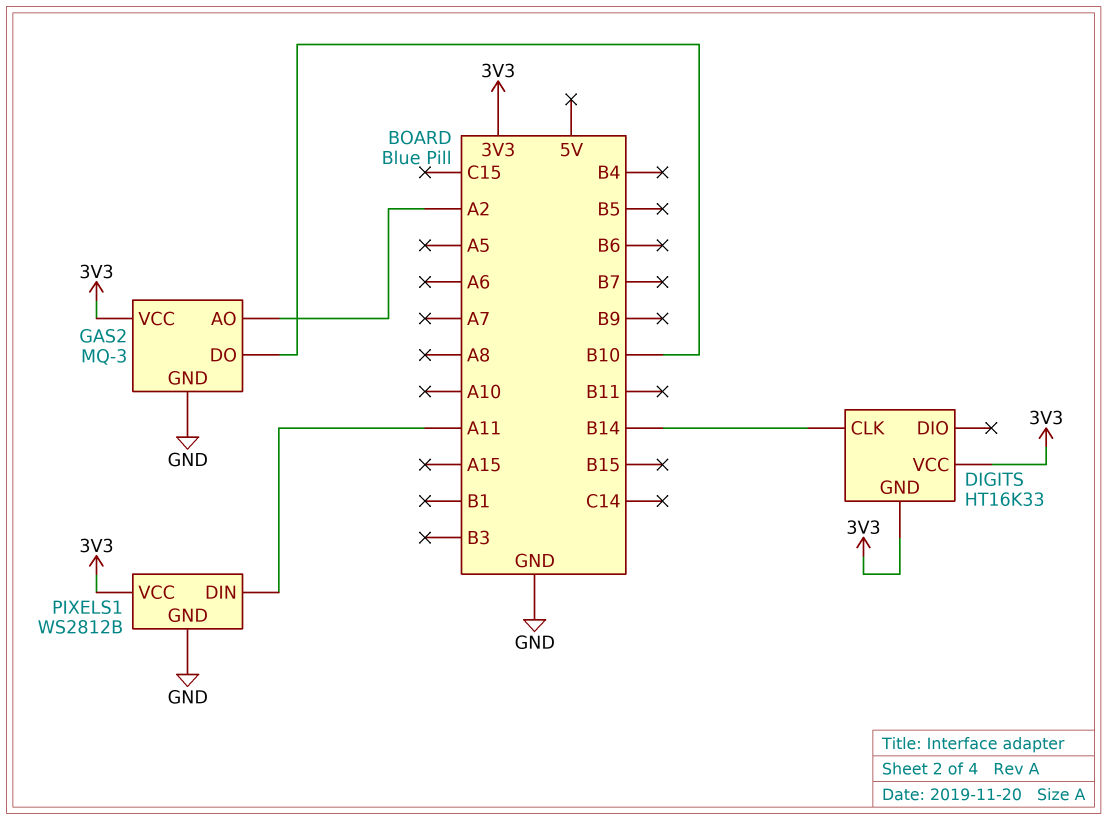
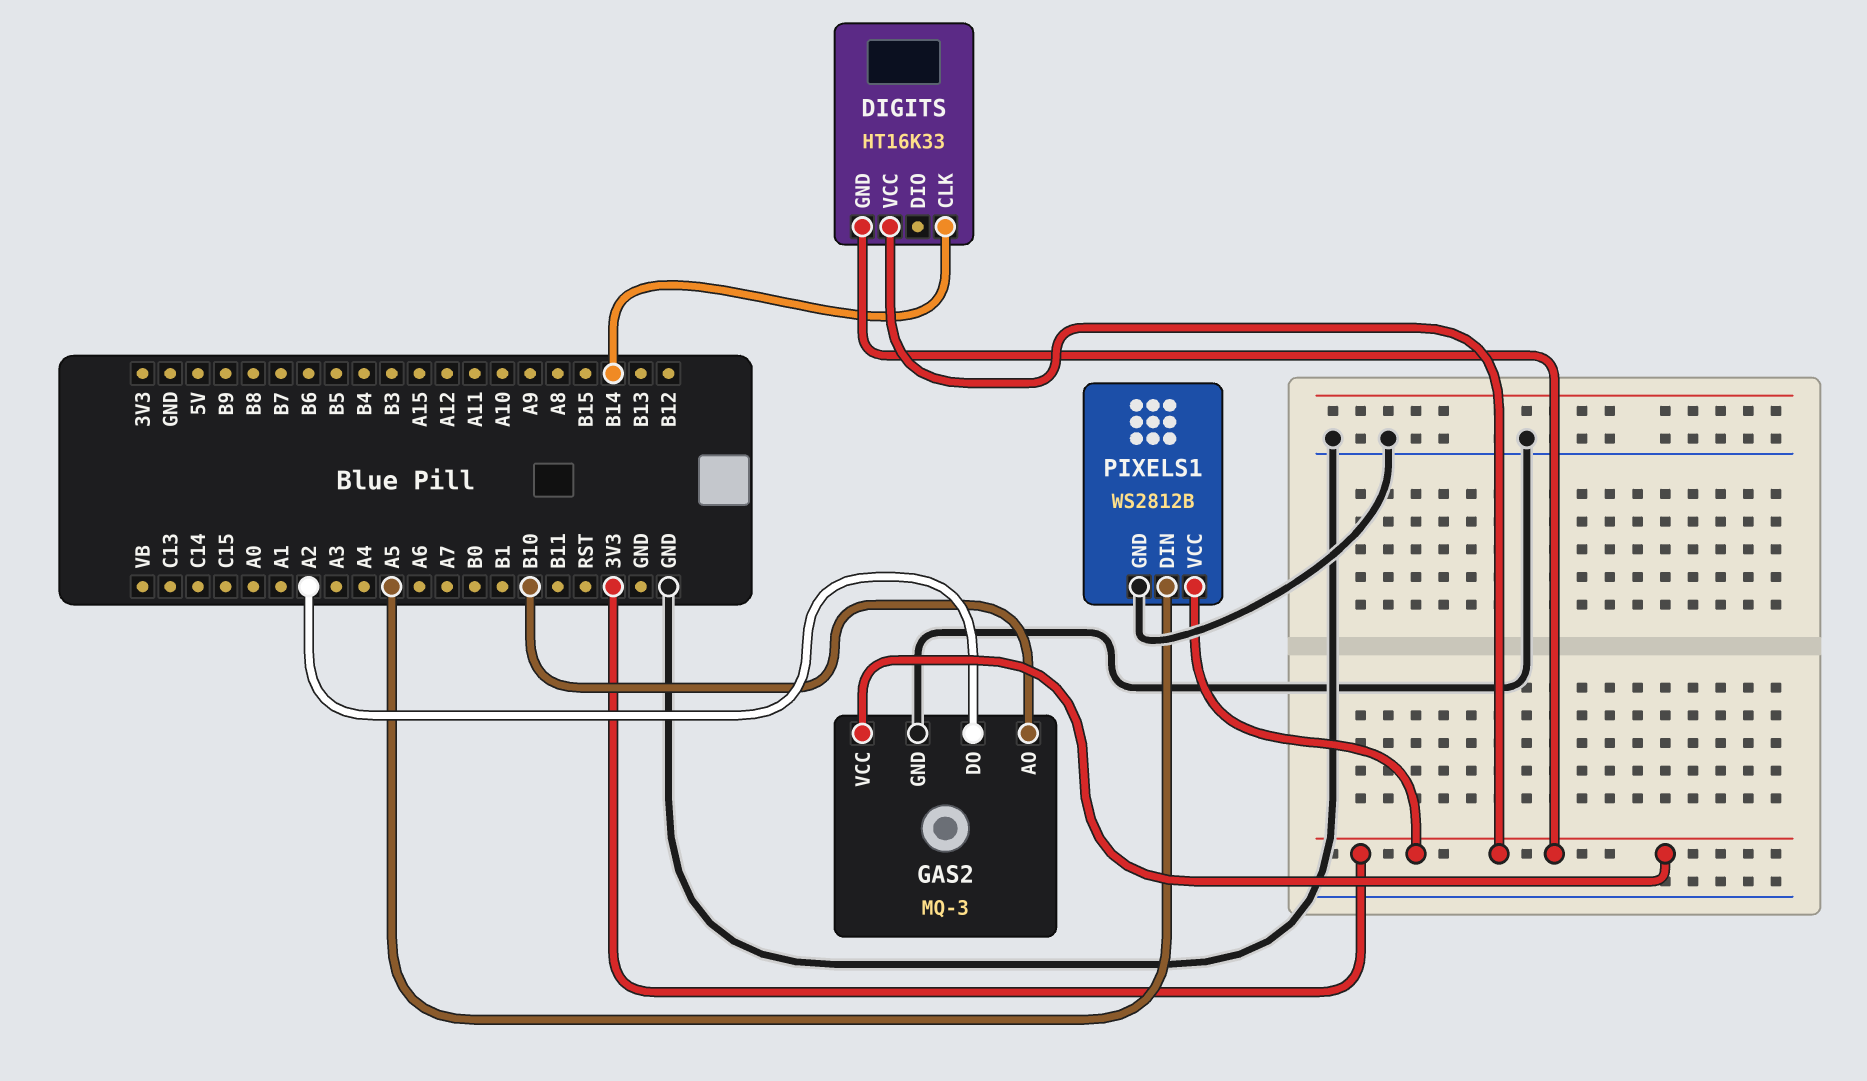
GAS2 pin AO: A2 -> B10
GAS2 pin DO: B10 -> A2
PIXELS1 pin DIN: A11 -> A5

